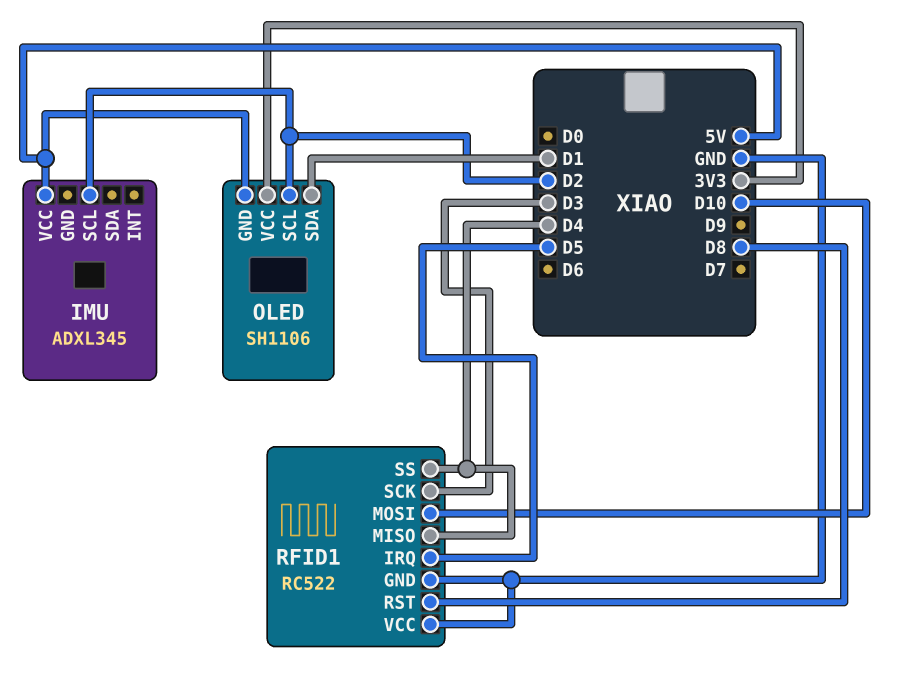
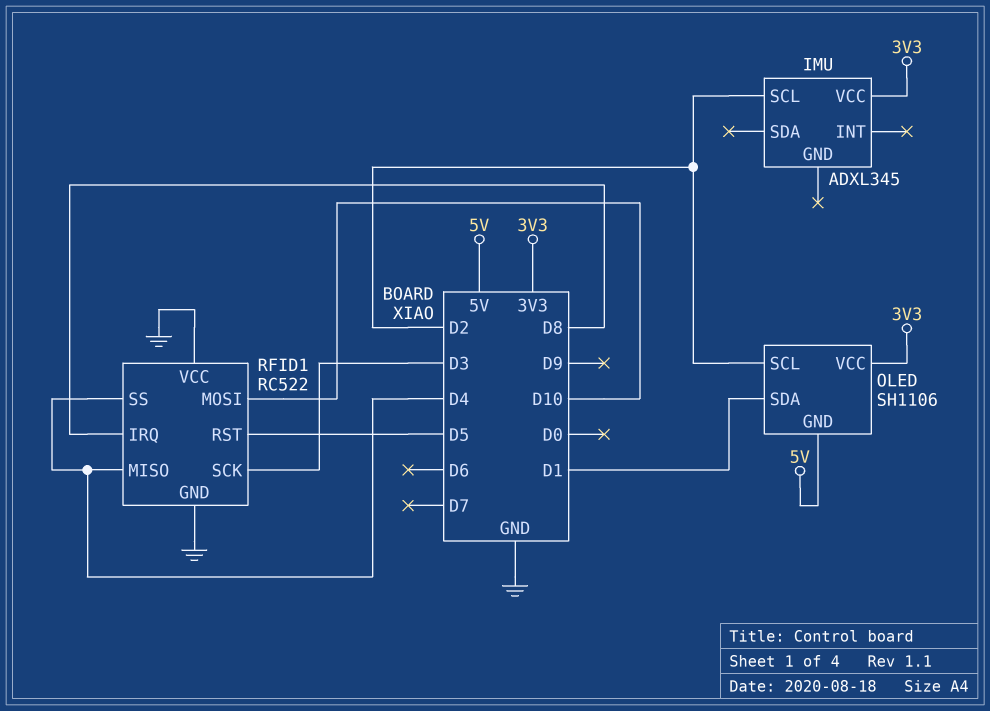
IMU pin VCC: 5V -> 3V3
RFID1 pin IRQ: D5 -> D8
RFID1 pin RST: D8 -> D5

